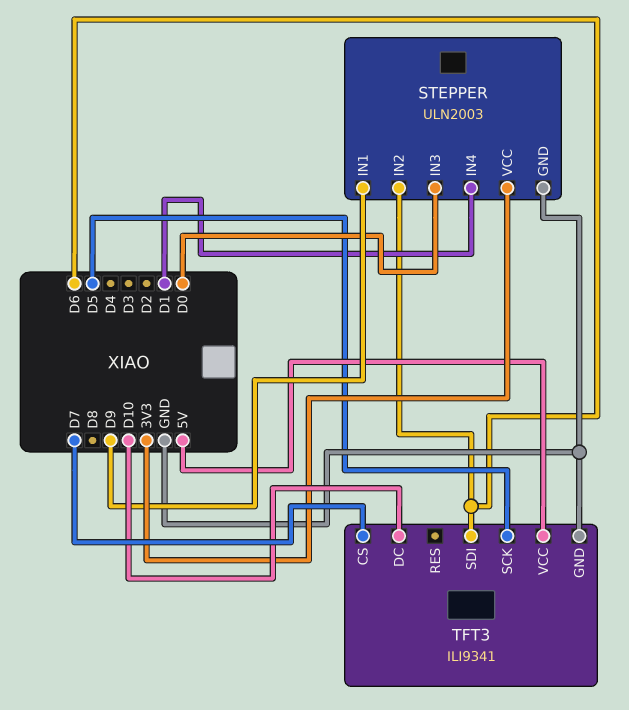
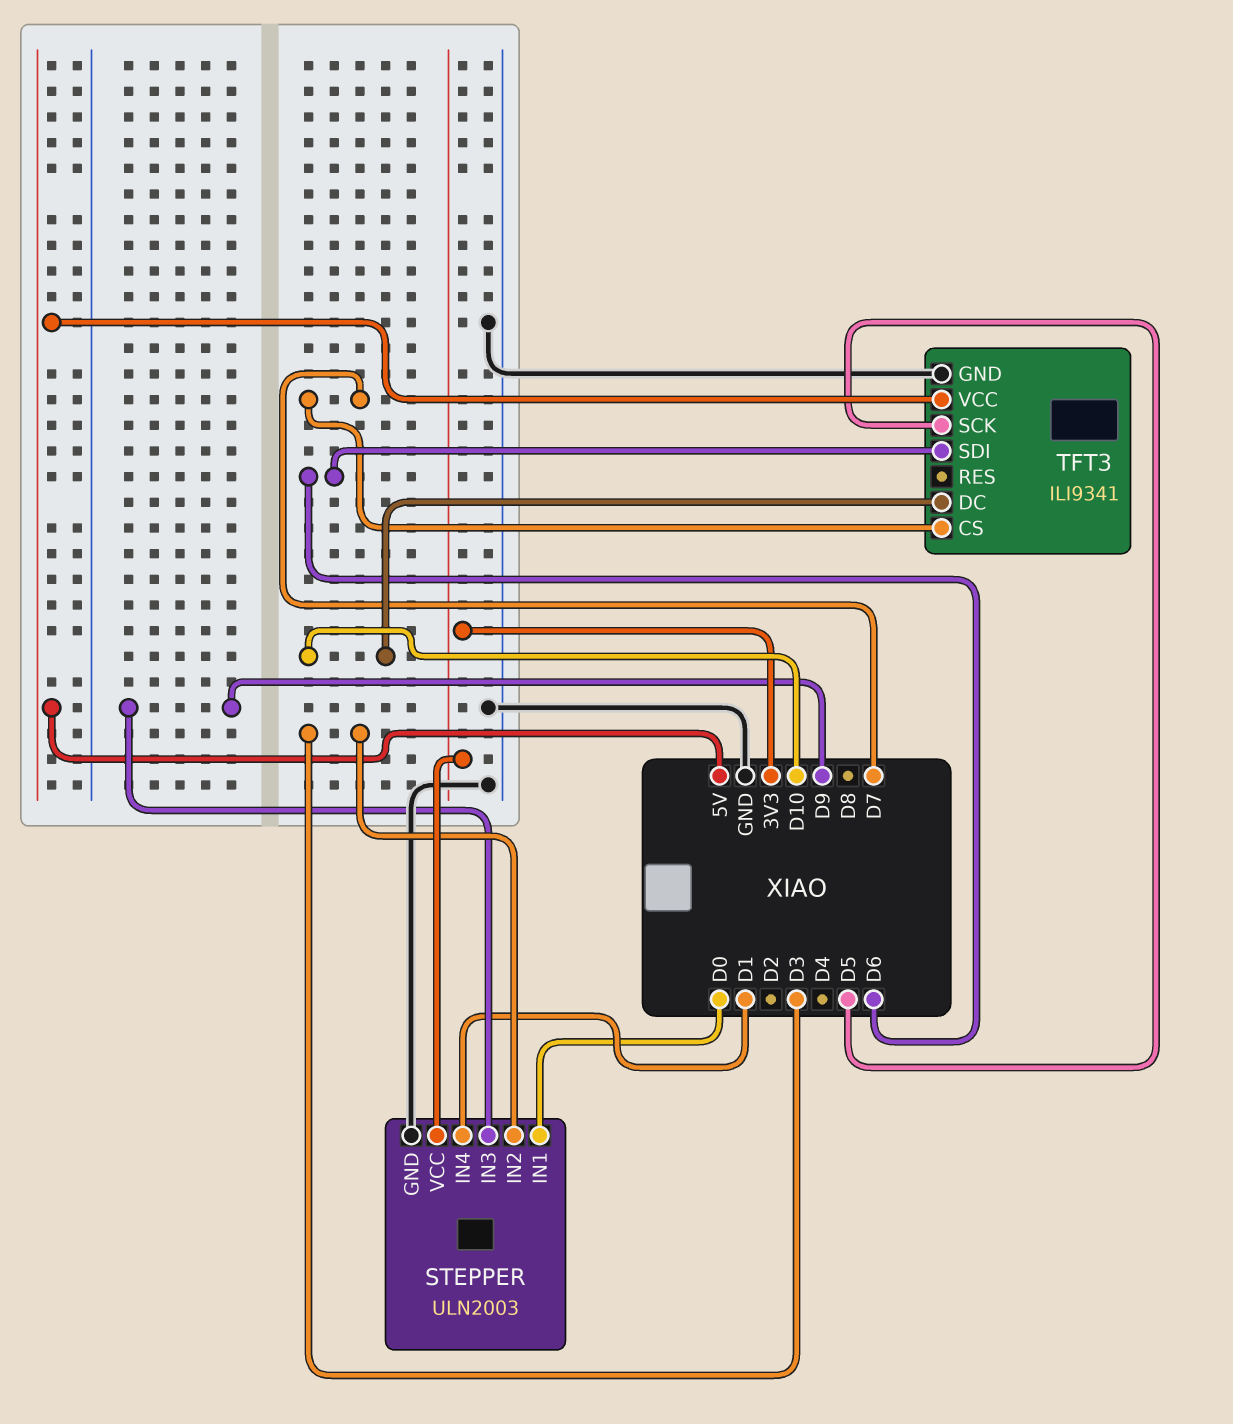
STEPPER pin IN1: D9 -> D0
STEPPER pin IN2: D6 -> D3
STEPPER pin IN3: D0 -> D9

